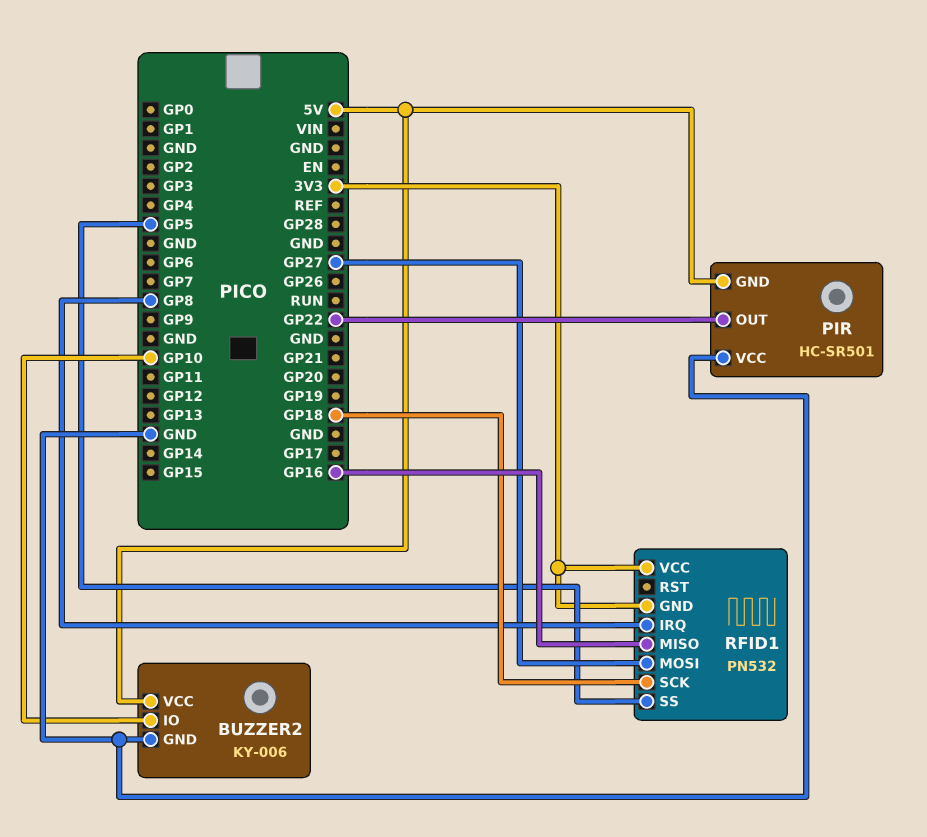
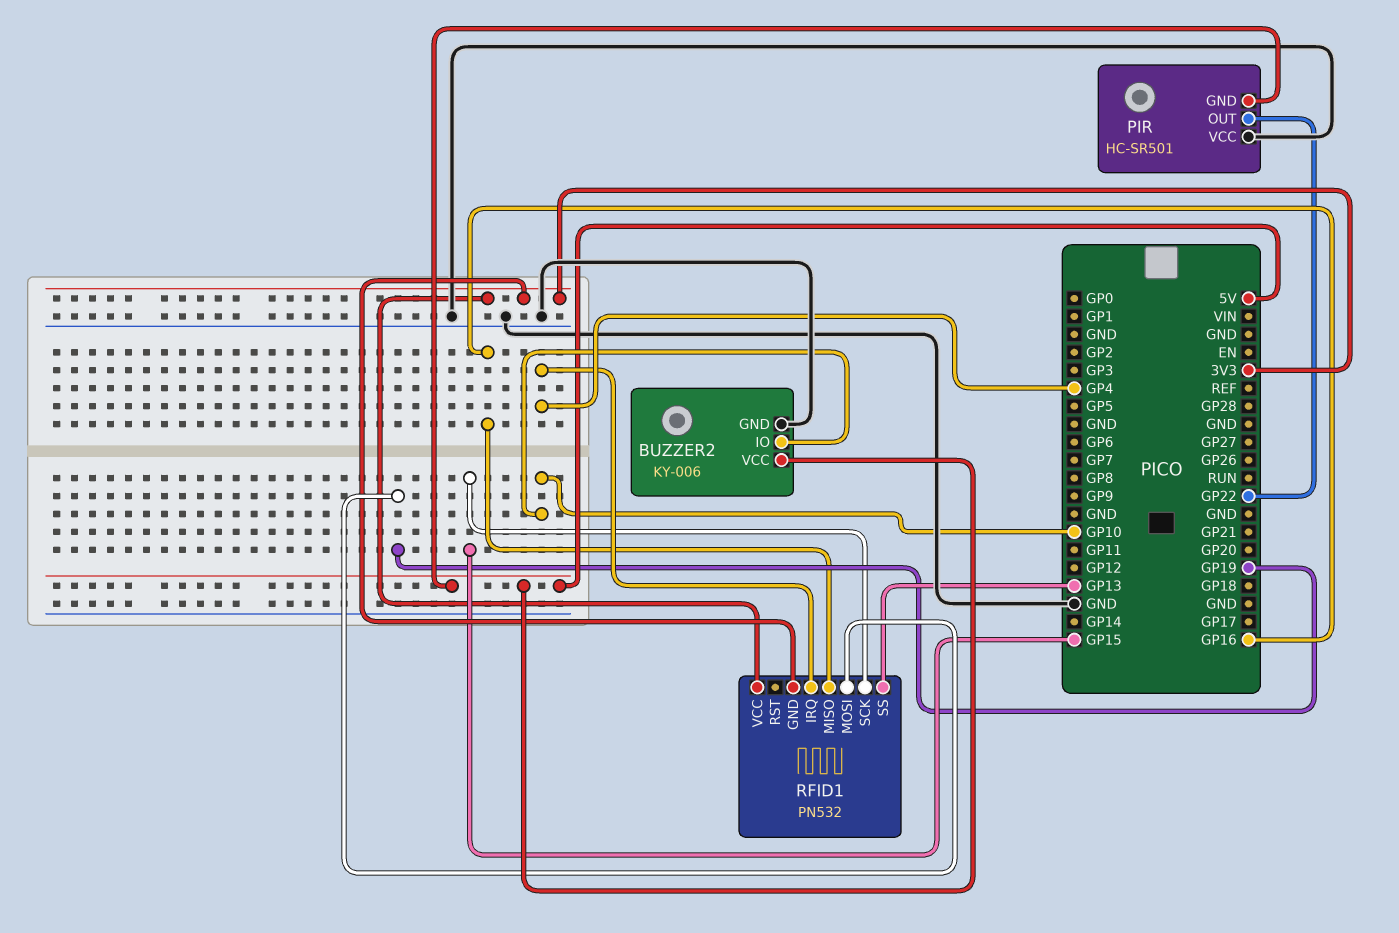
RFID1 pin IRQ: GP8 -> GP4
RFID1 pin MOSI: GP27 -> GP19
RFID1 pin SCK: GP18 -> GP15
RFID1 pin SS: GP5 -> GP13

